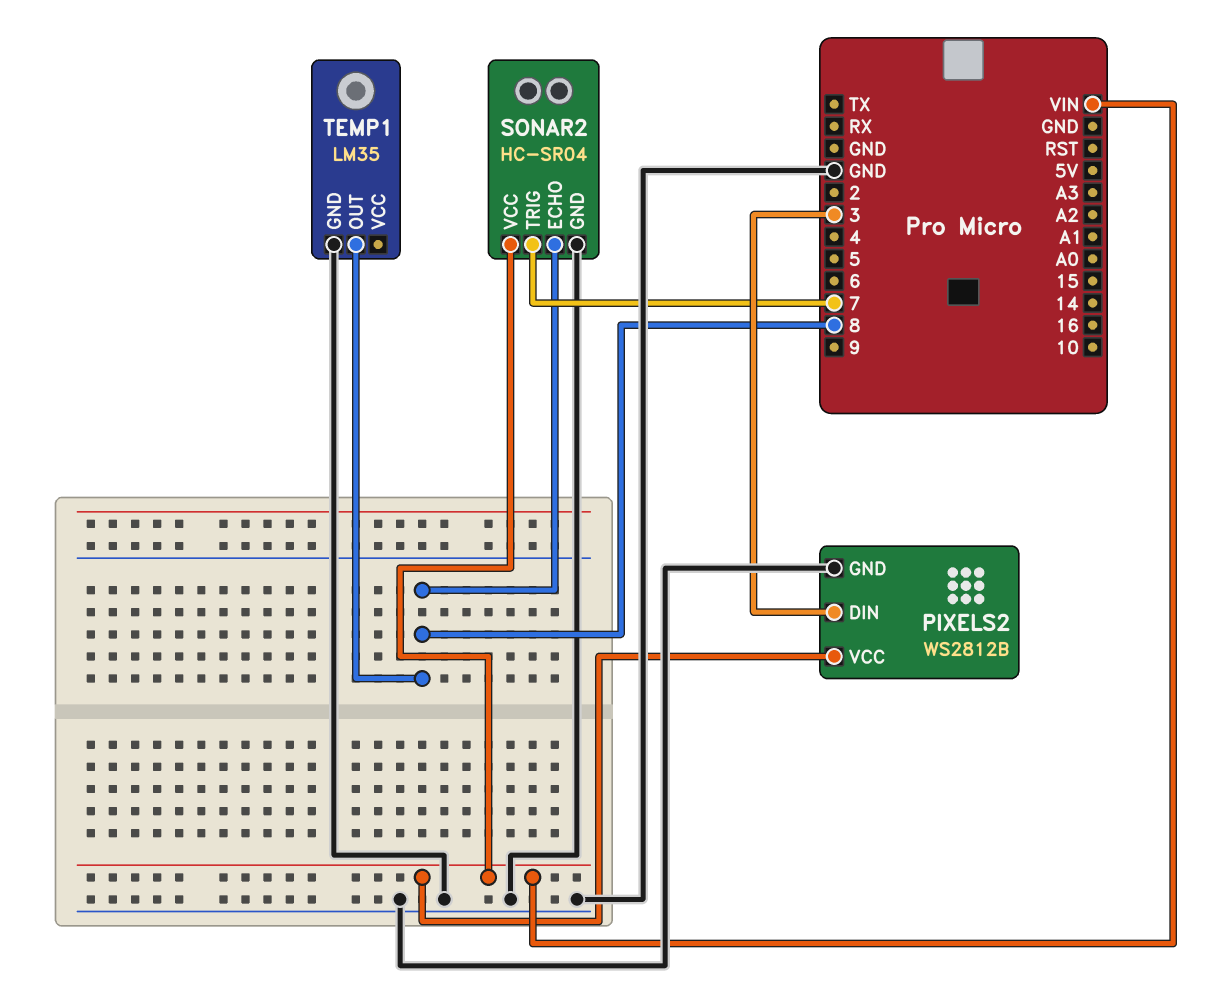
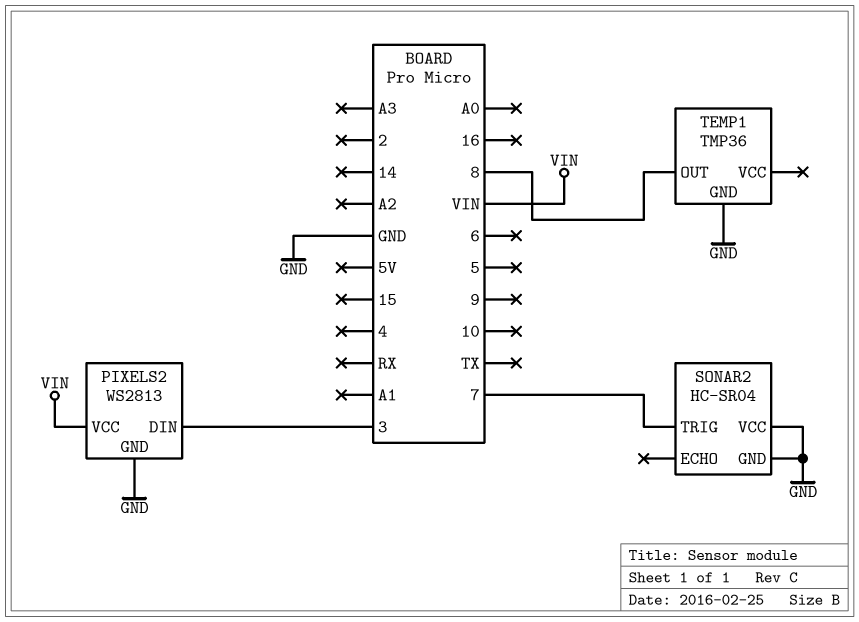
PIXELS2: WS2812B -> WS2813
SONAR2 pin ECHO: 8 -> none
SONAR2 pin VCC: VIN -> GND
TEMP1: LM35 -> TMP36

